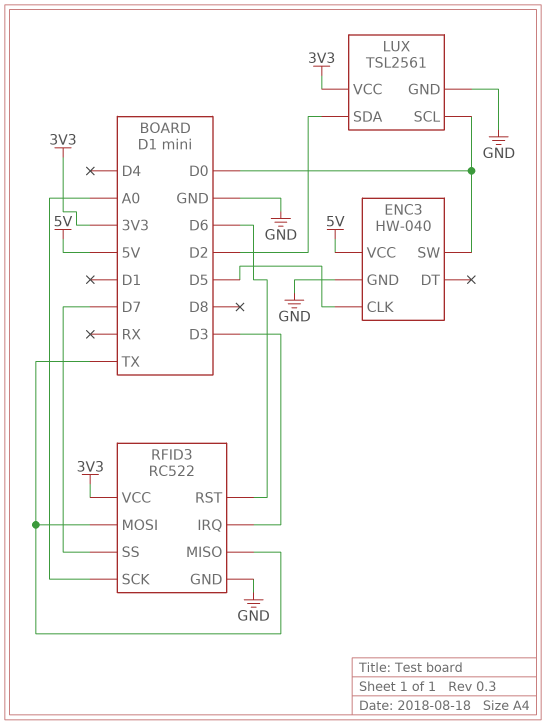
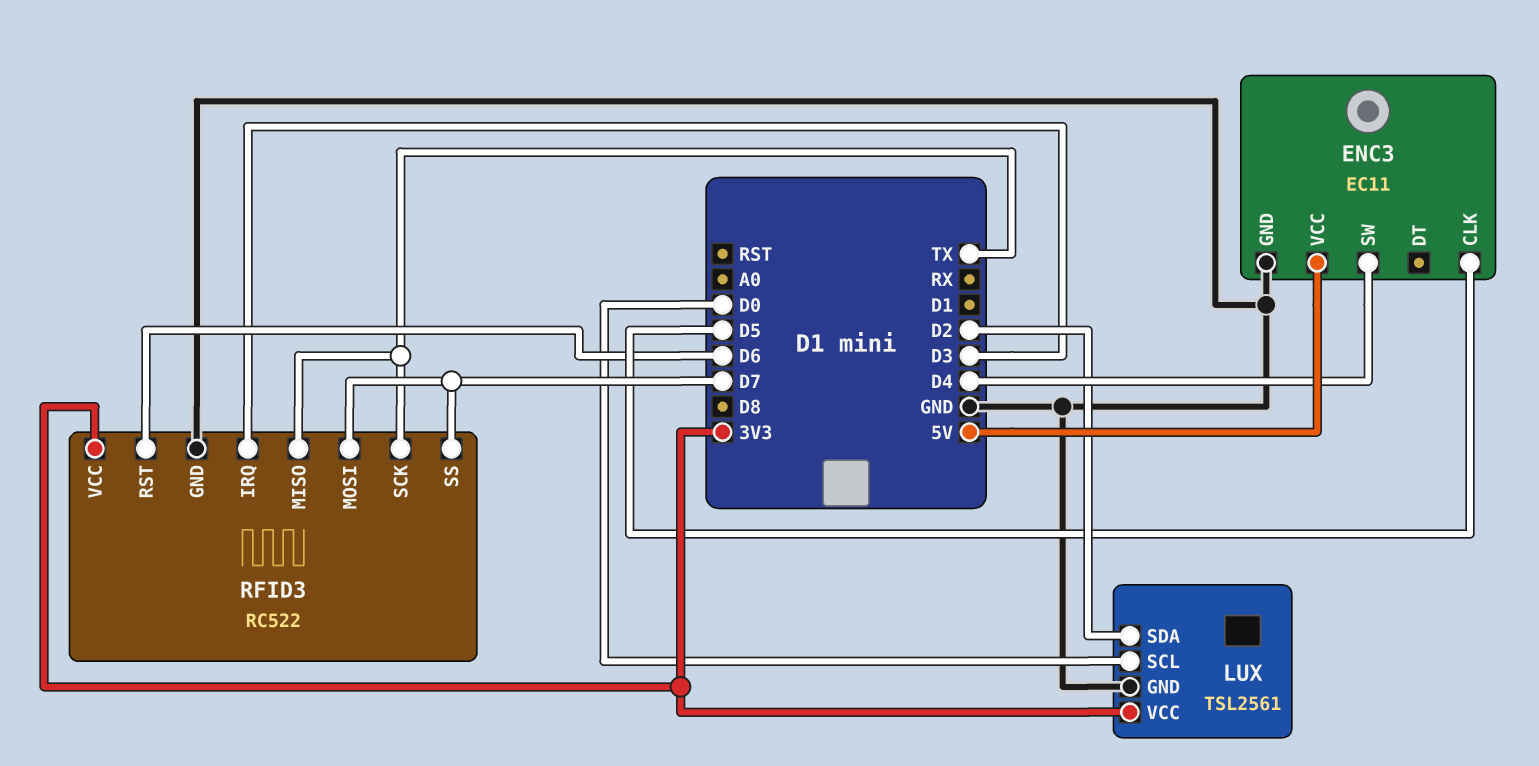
ENC3: HW-040 -> EC11
ENC3 pin SW: D0 -> D4
RFID3 pin MOSI: TX -> D7
RFID3 pin SCK: A0 -> TX

